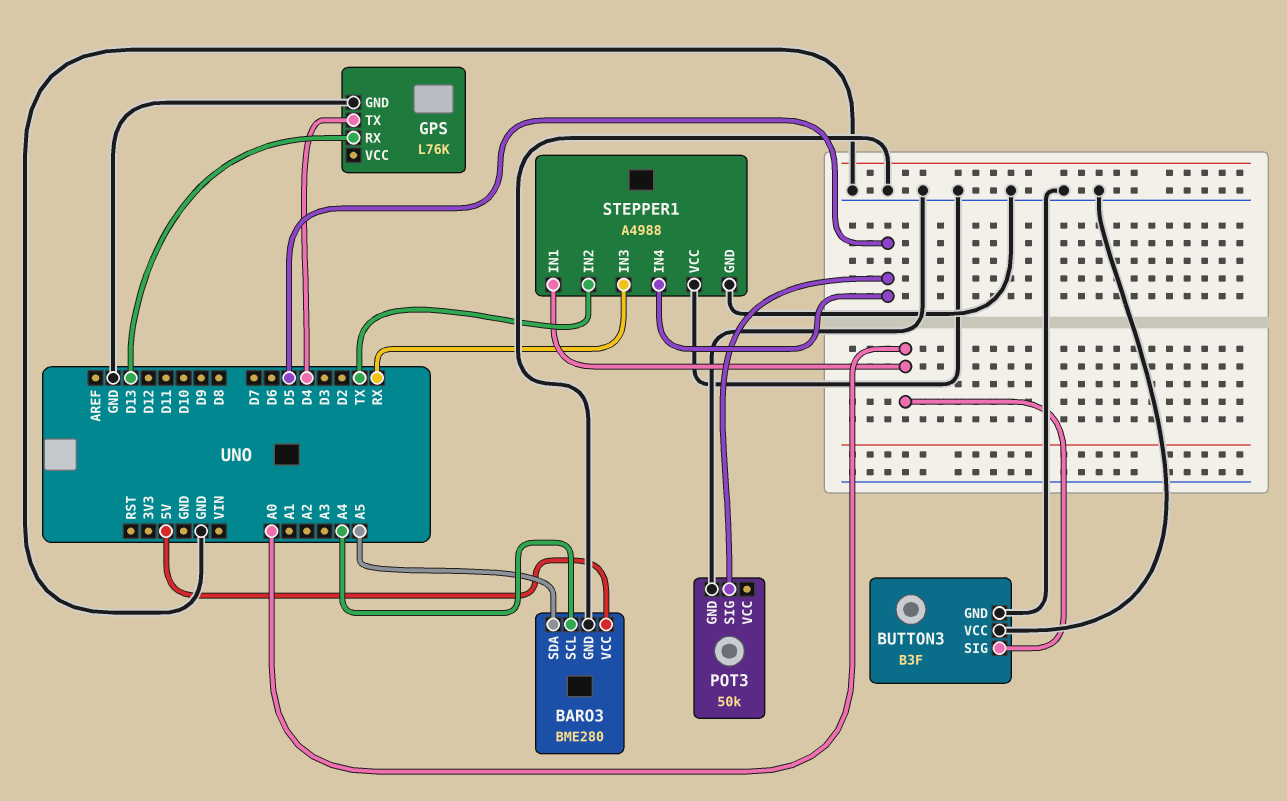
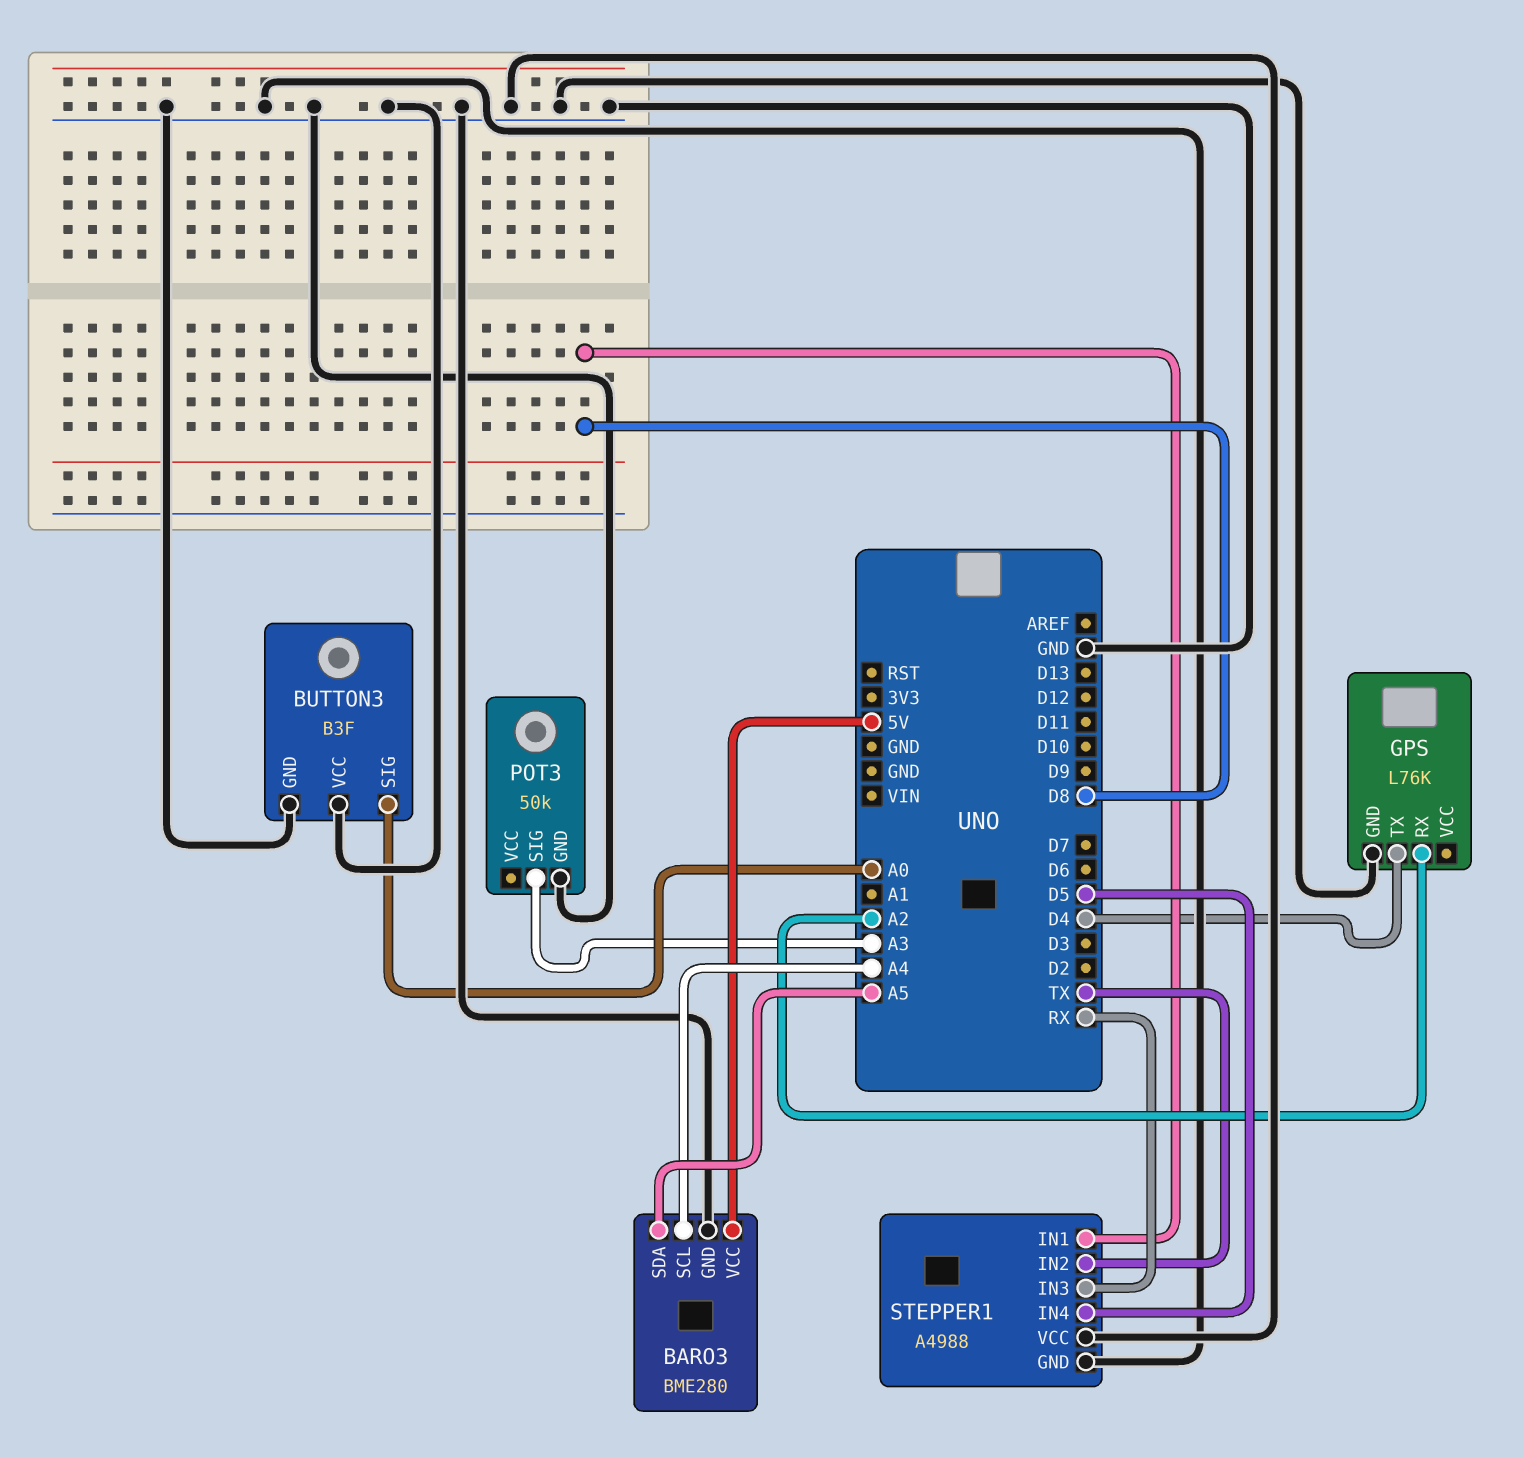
GPS pin RX: D13 -> A2
POT3 pin SIG: D5 -> A3
STEPPER1 pin IN1: A0 -> D8

